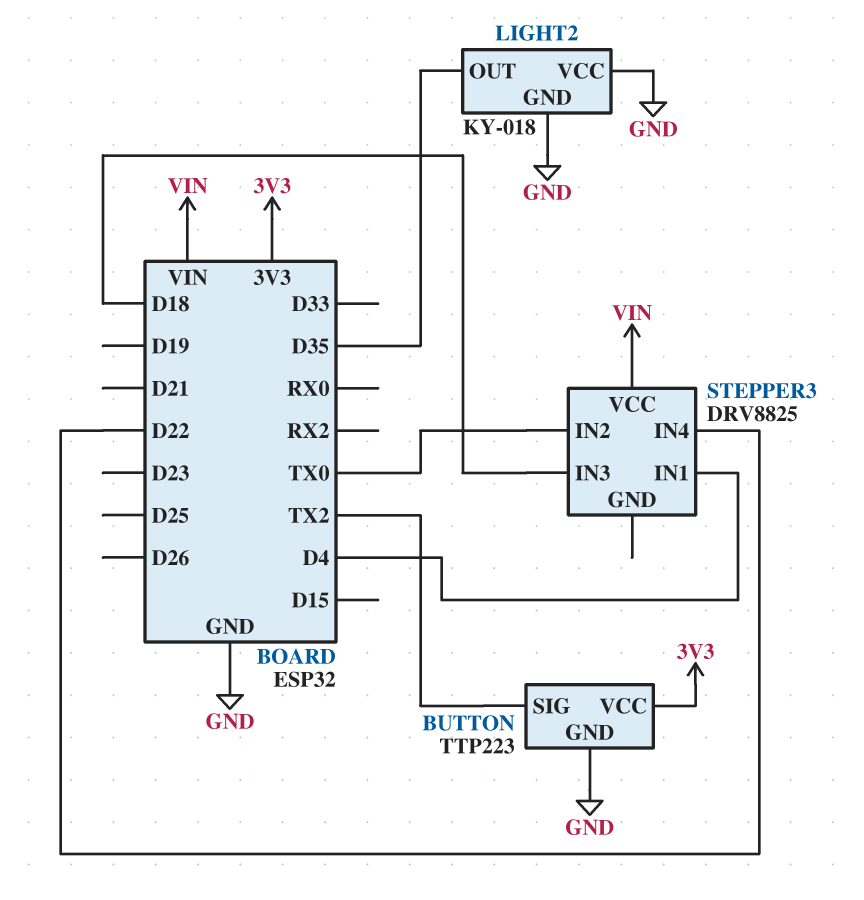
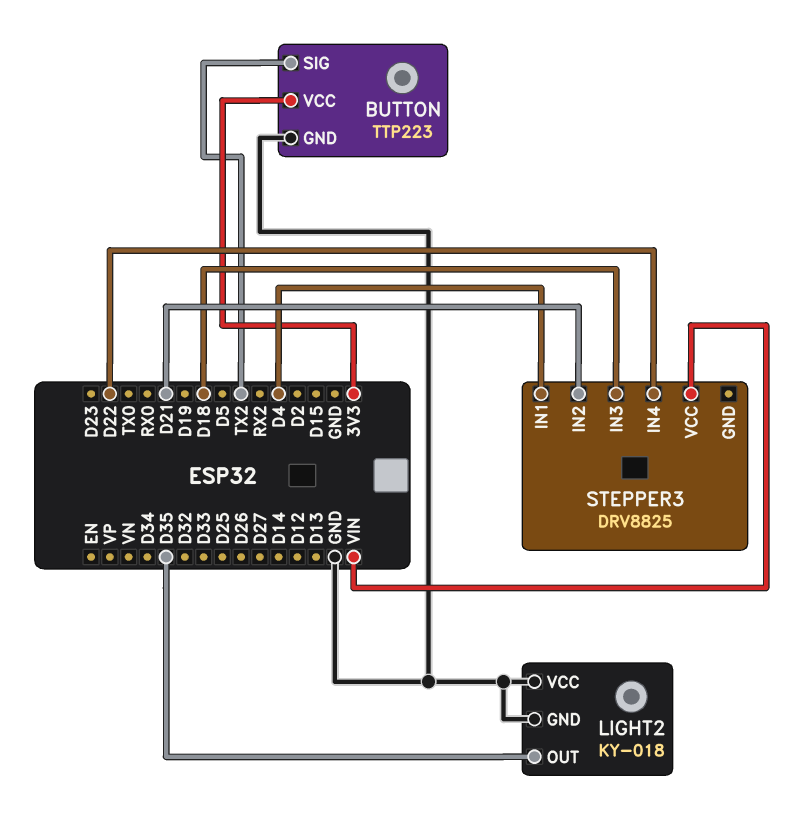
STEPPER3 pin IN2: TX0 -> D21

